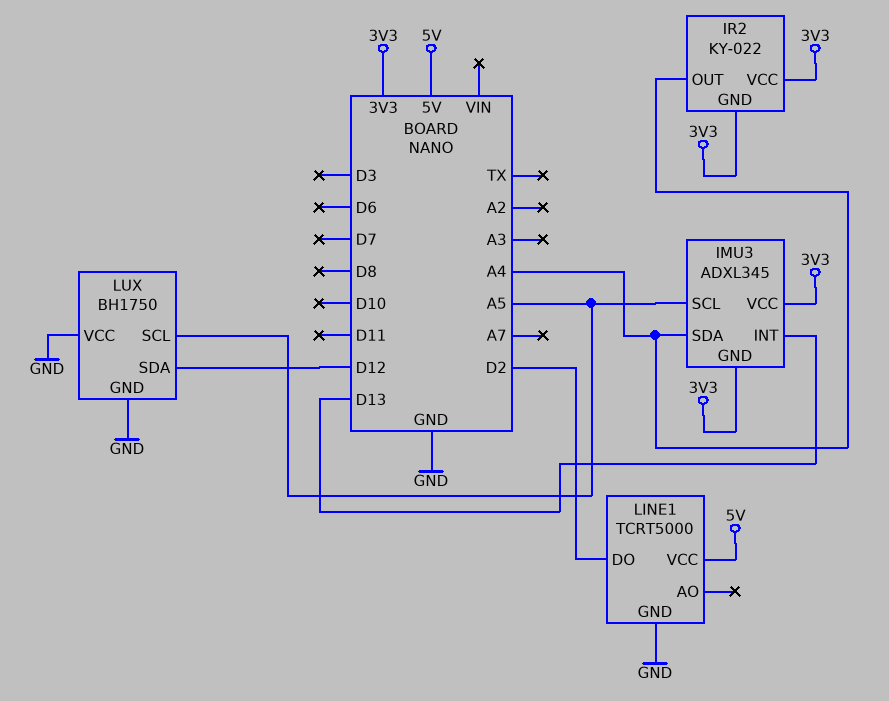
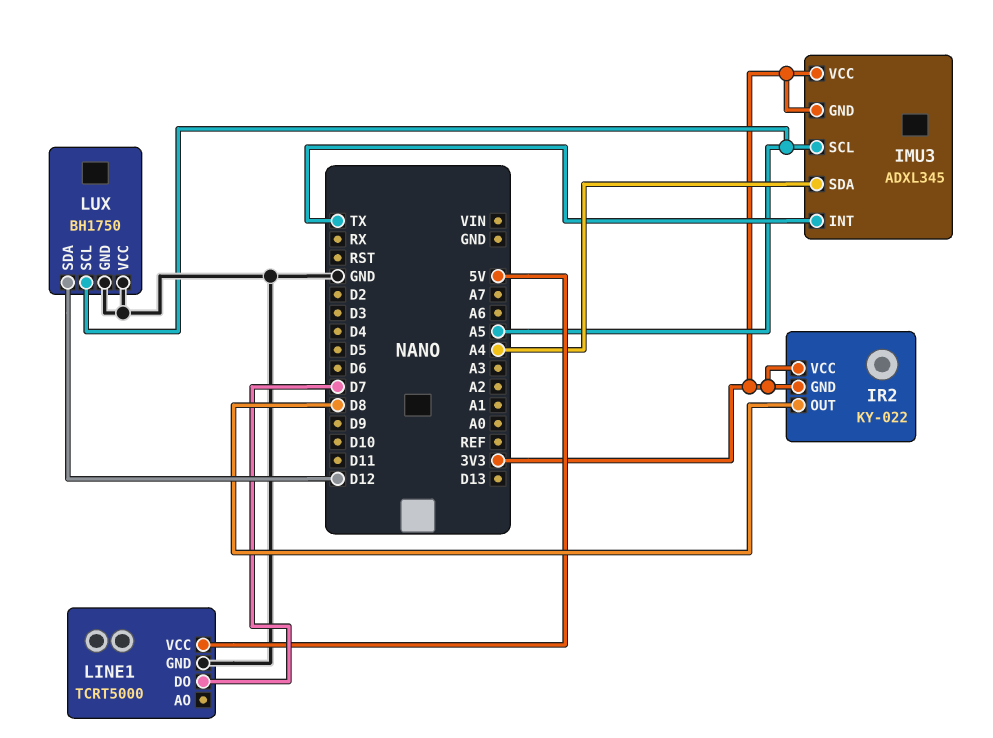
IMU3 pin INT: D13 -> TX
IR2 pin OUT: A4 -> D8
LINE1 pin DO: D2 -> D7

